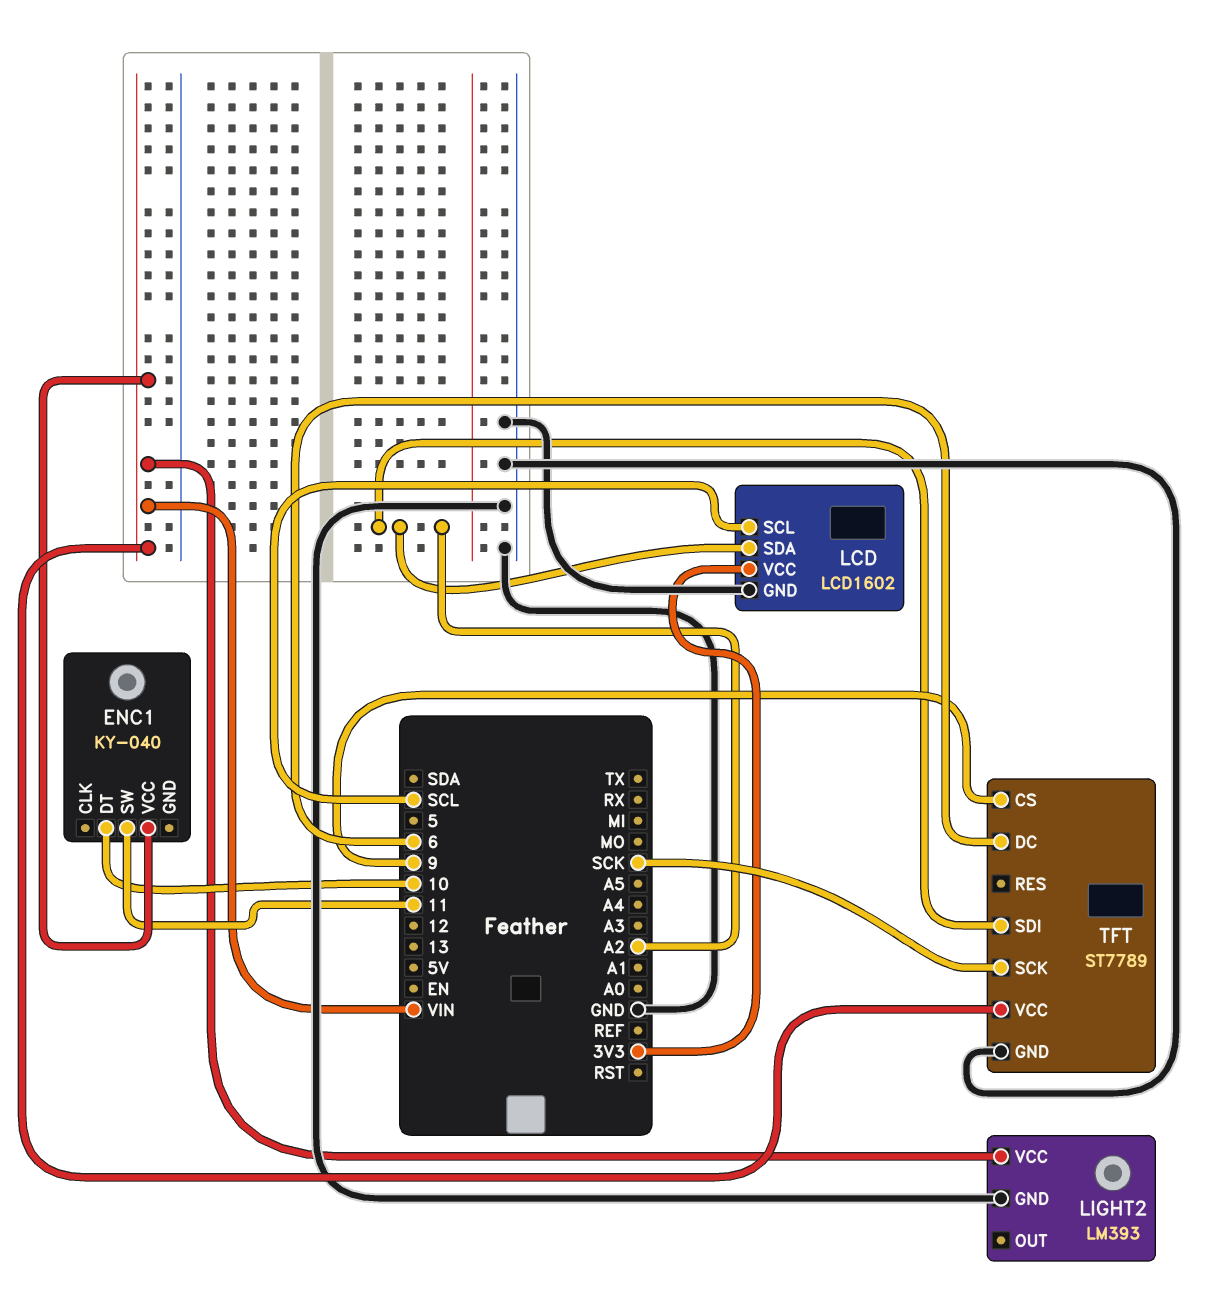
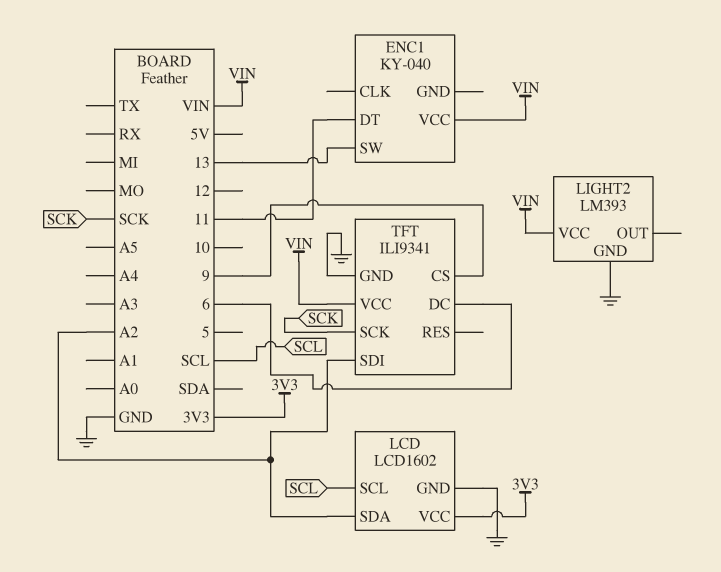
ENC1 pin DT: 10 -> 11
ENC1 pin SW: 11 -> 13
TFT: ST7789 -> ILI9341

